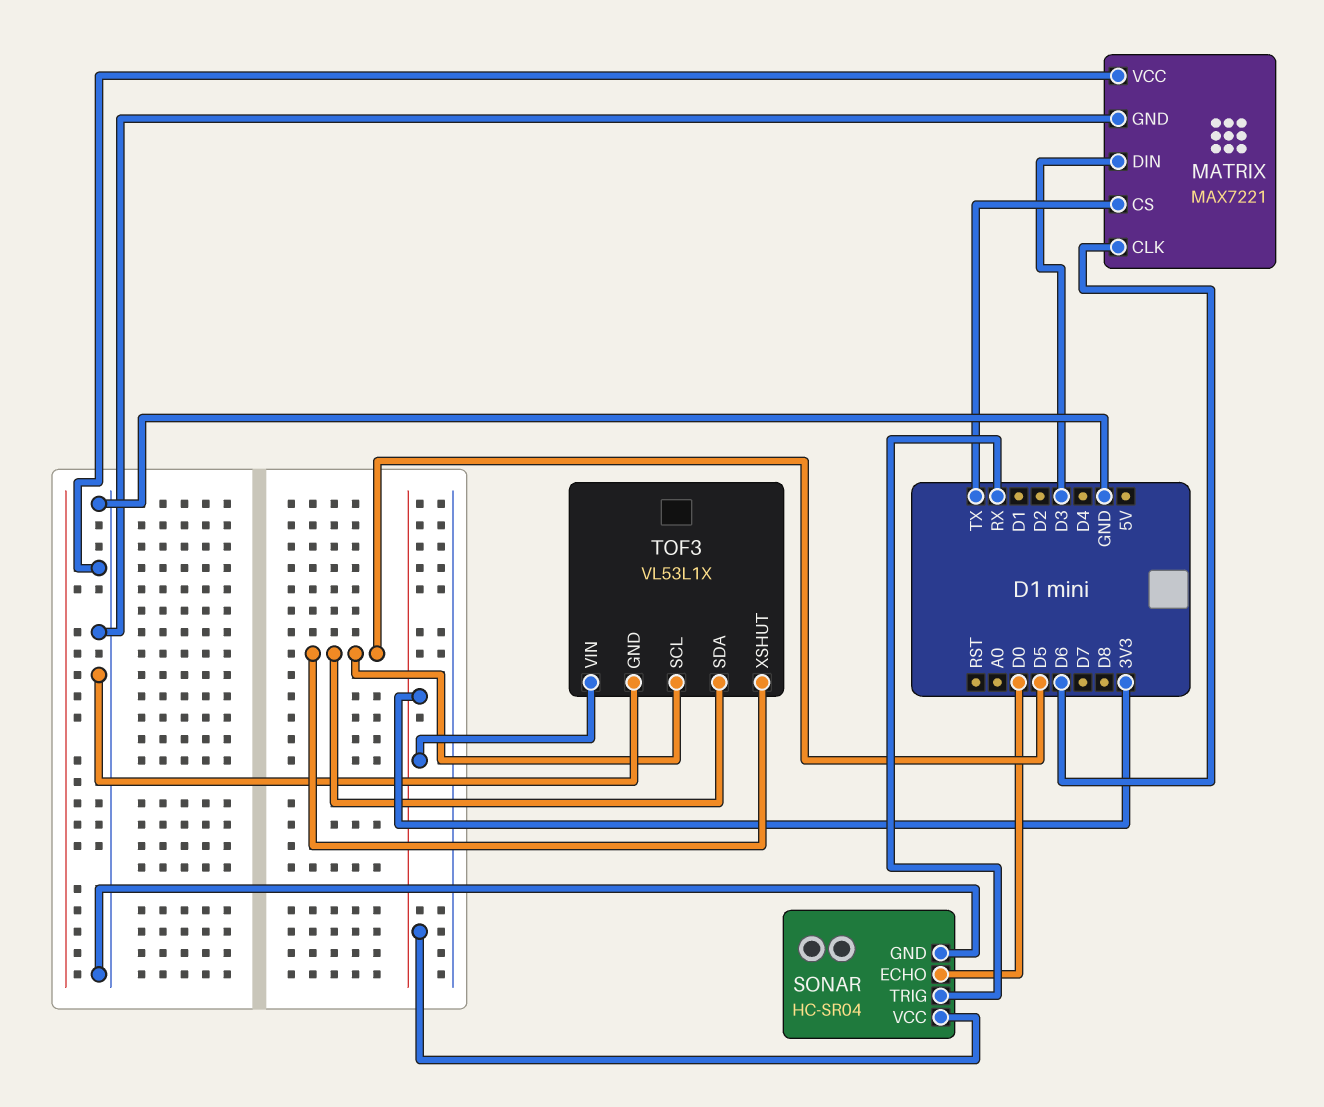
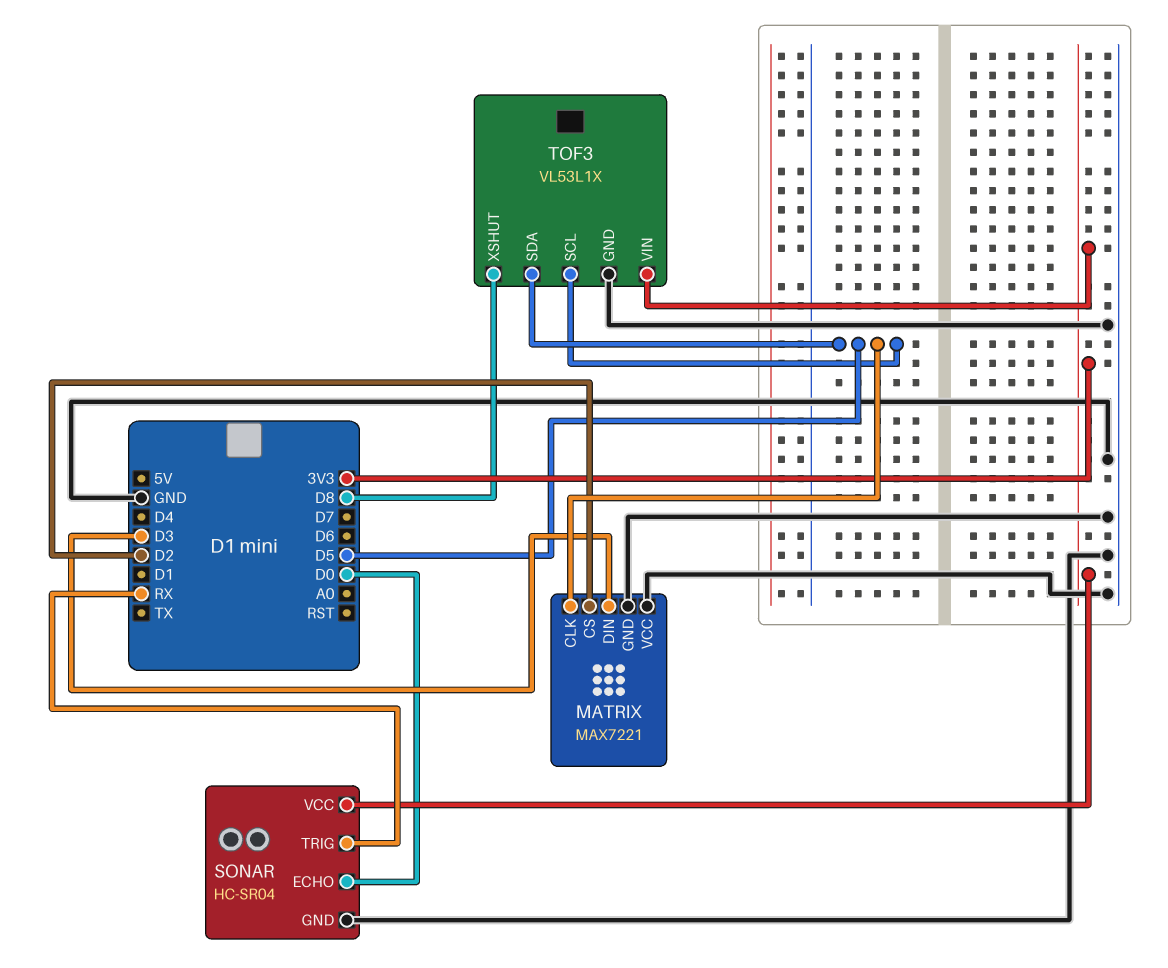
MATRIX pin CLK: D6 -> D5
MATRIX pin CS: TX -> D2
TOF3 pin XSHUT: D5 -> D8

